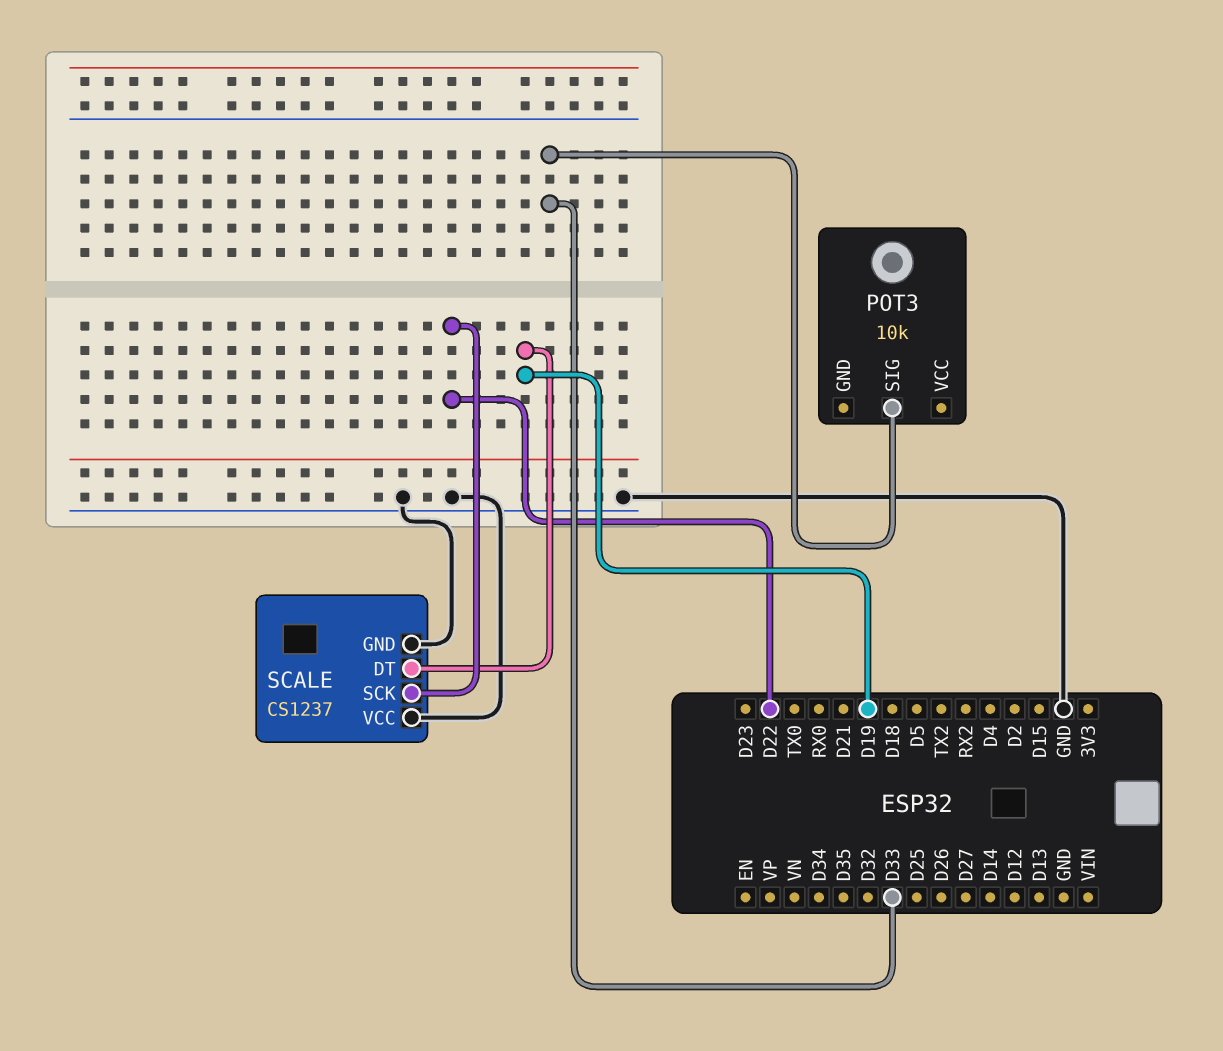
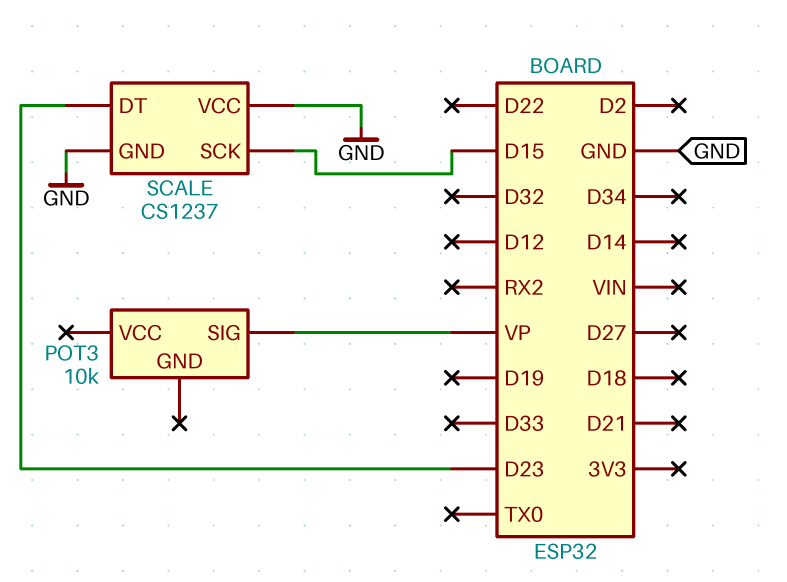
POT3 pin SIG: D33 -> VP
SCALE pin DT: D19 -> D23
SCALE pin SCK: D22 -> D15

